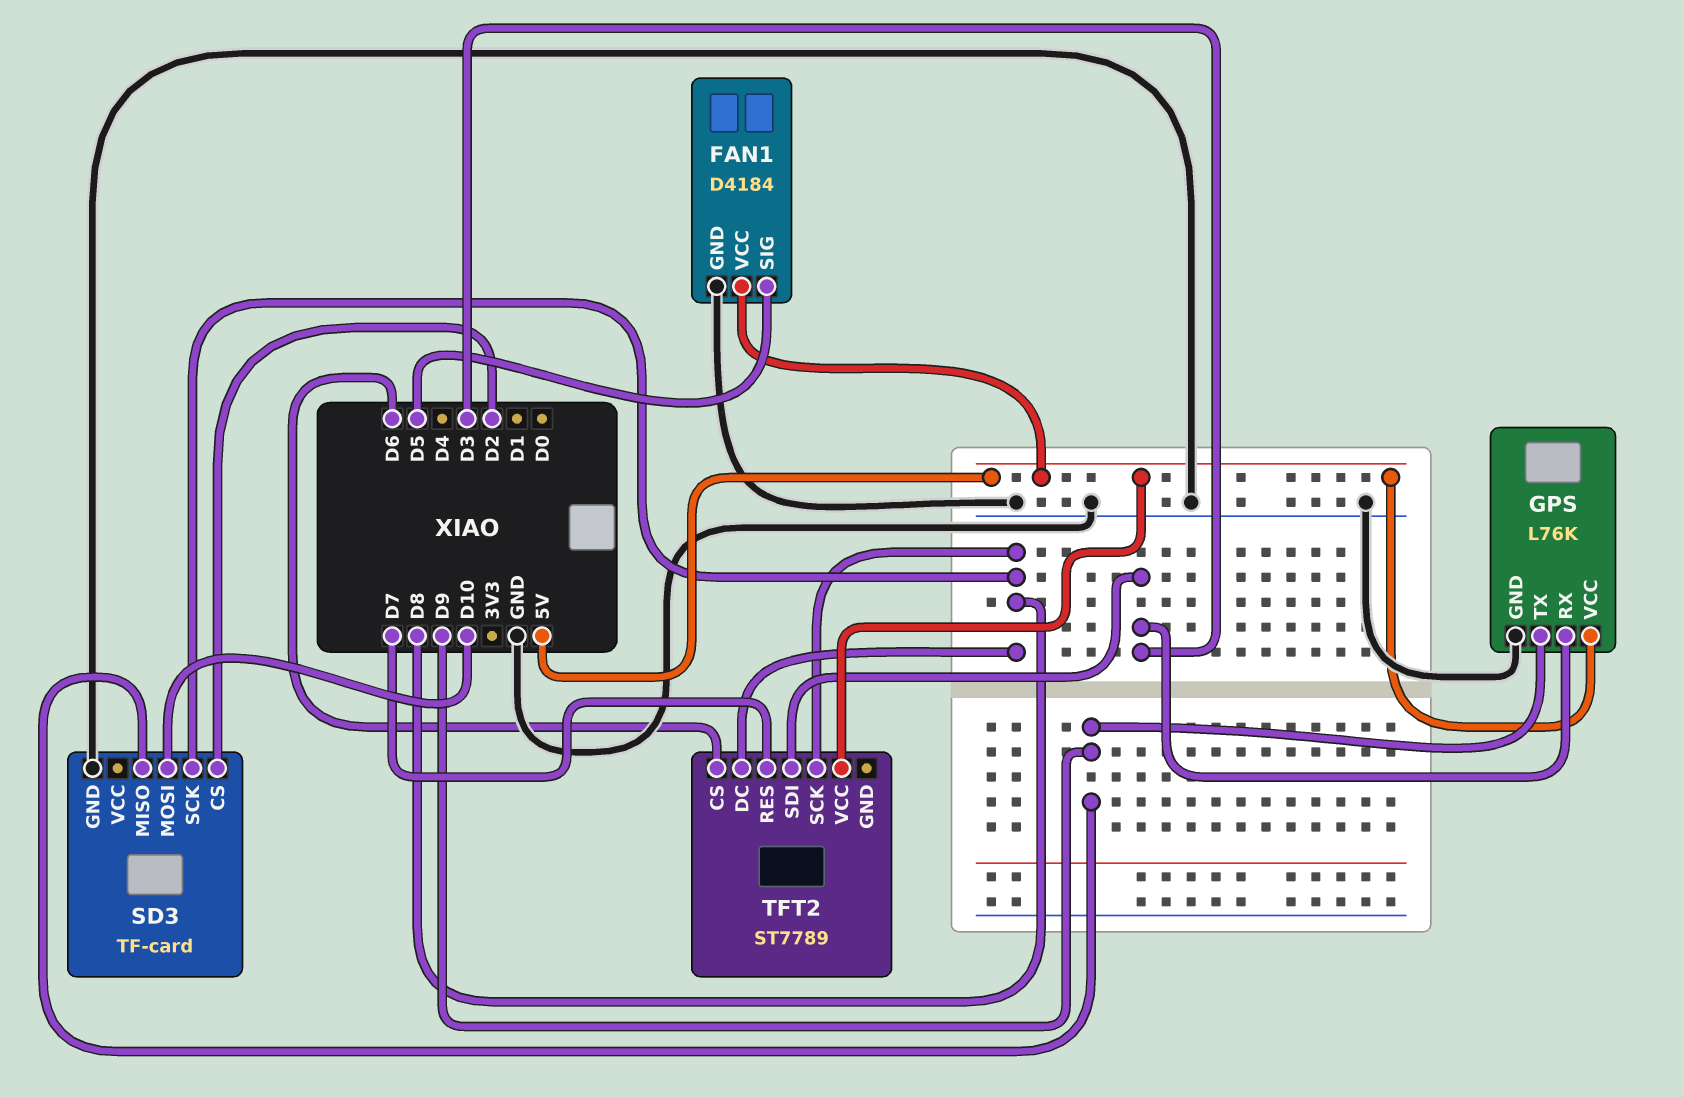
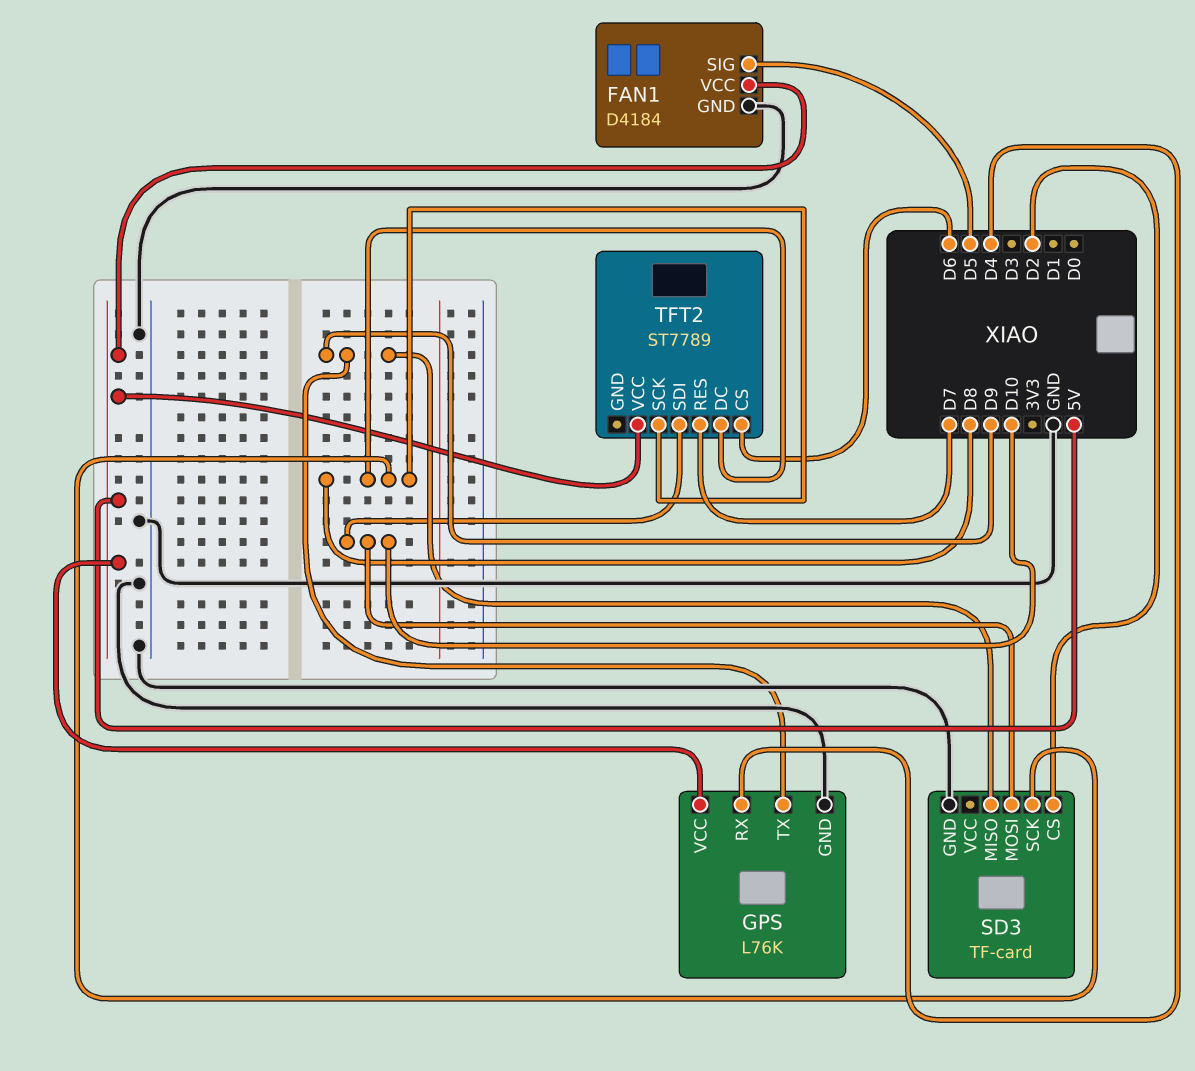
GPS pin RX: D3 -> D4
TFT2 pin SDI: D3 -> D10

